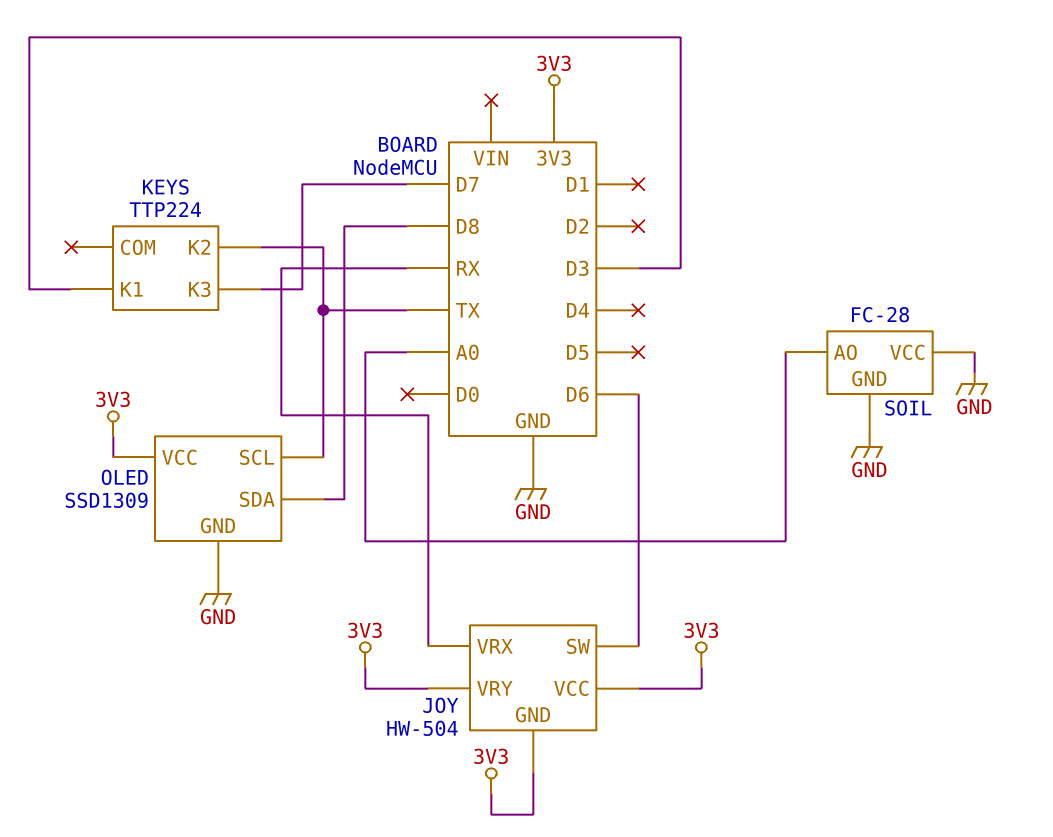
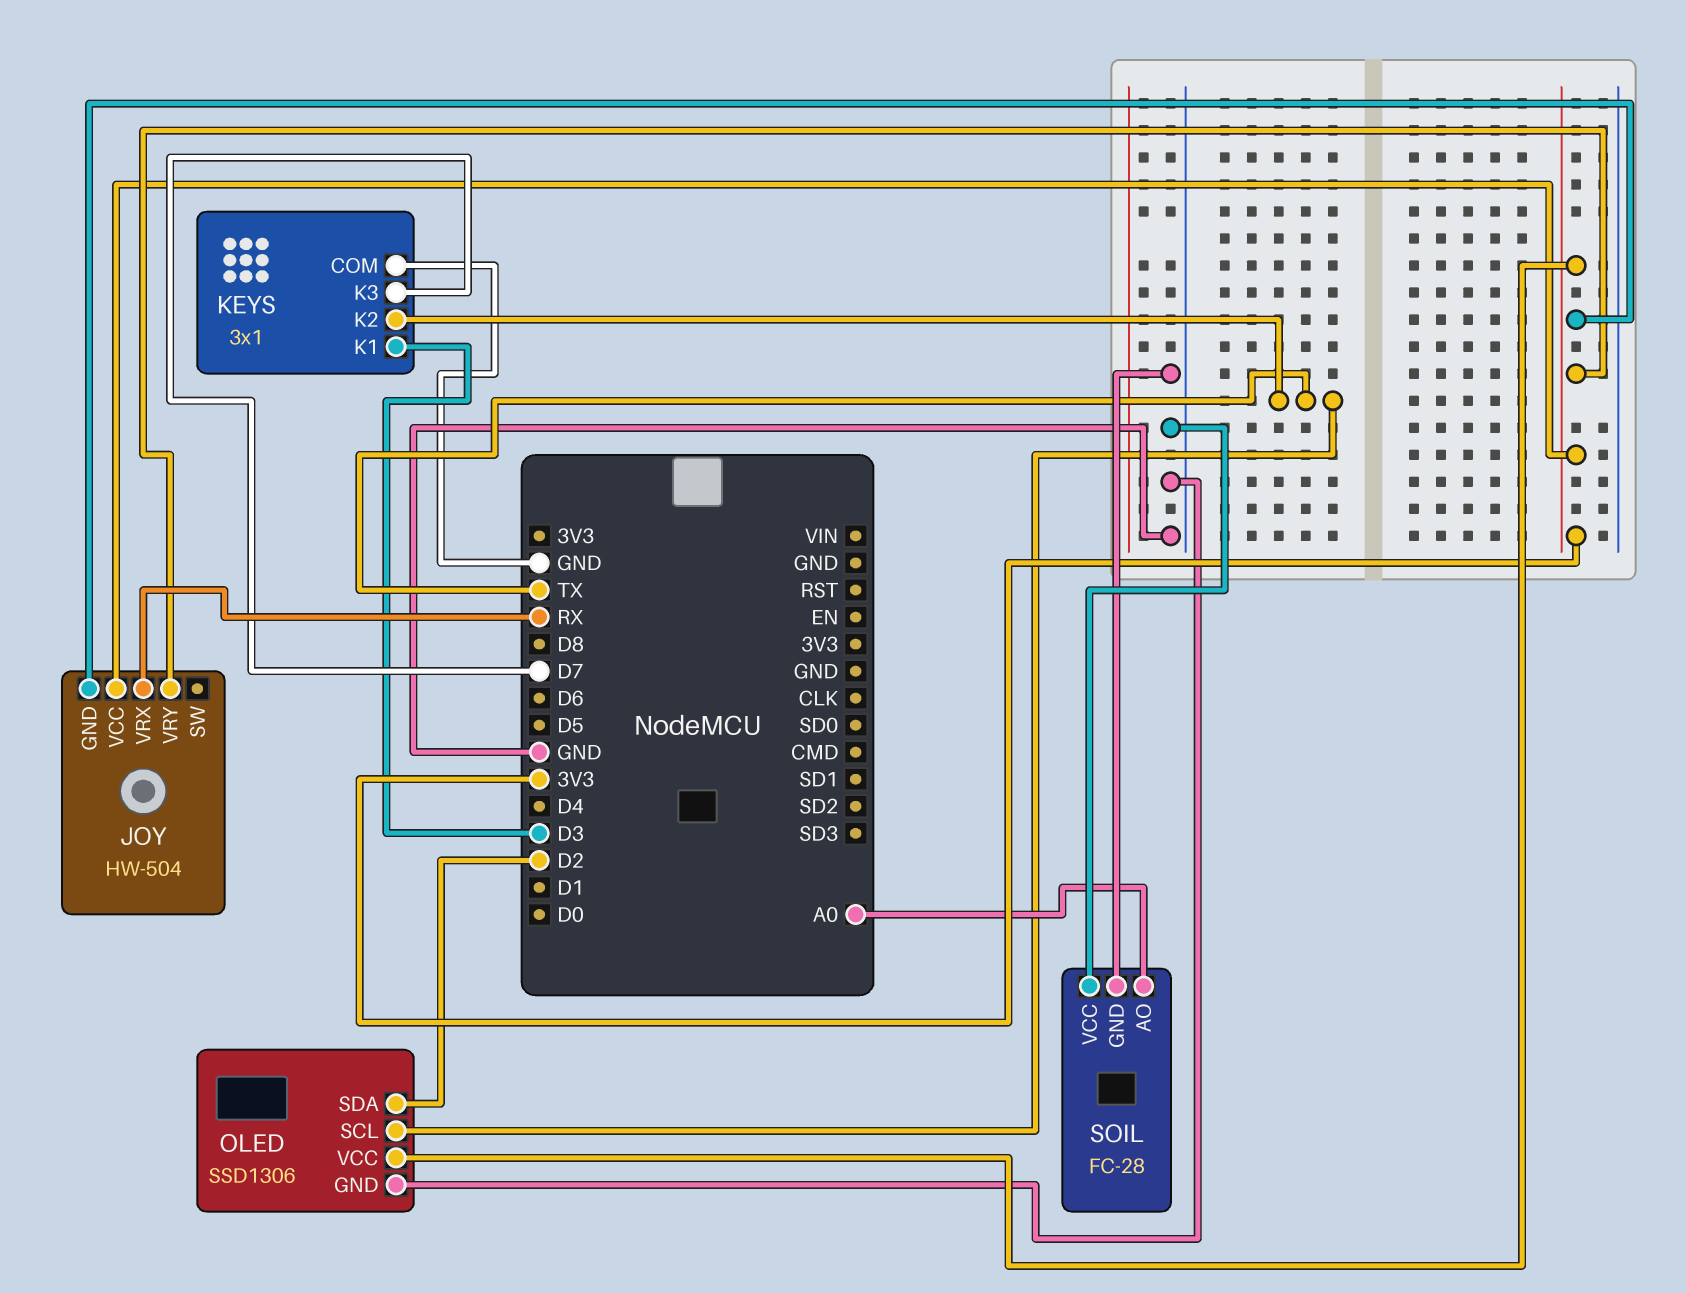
JOY pin SW: D6 -> none
KEYS: TTP224 -> 3x1
KEYS pin COM: none -> GND
OLED: SSD1309 -> SSD1306
OLED pin SDA: D8 -> D2

